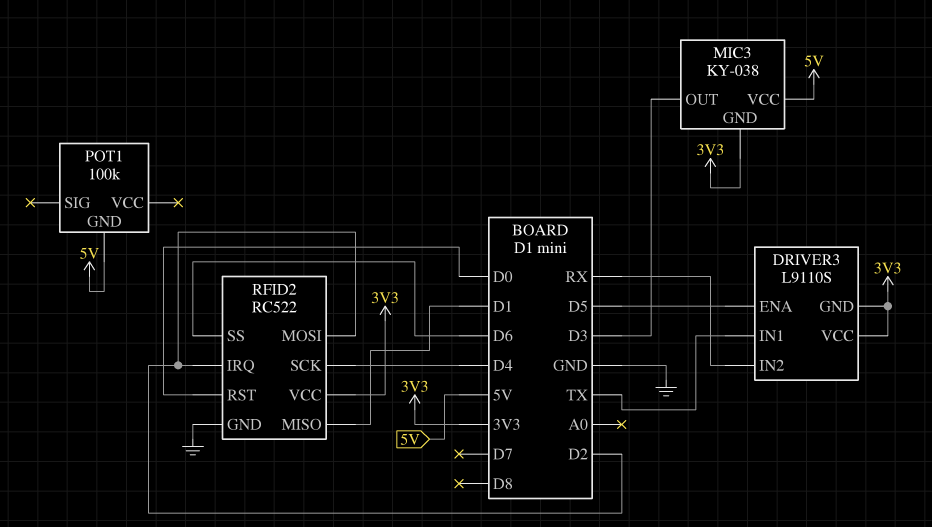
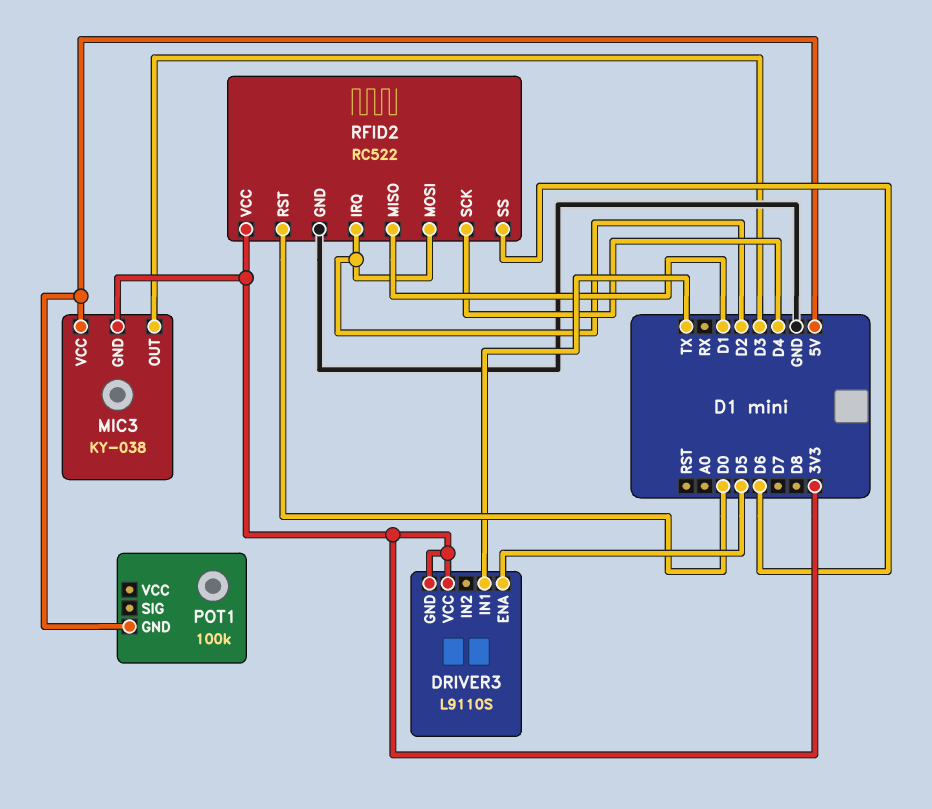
DRIVER3 pin IN2: RX -> none

